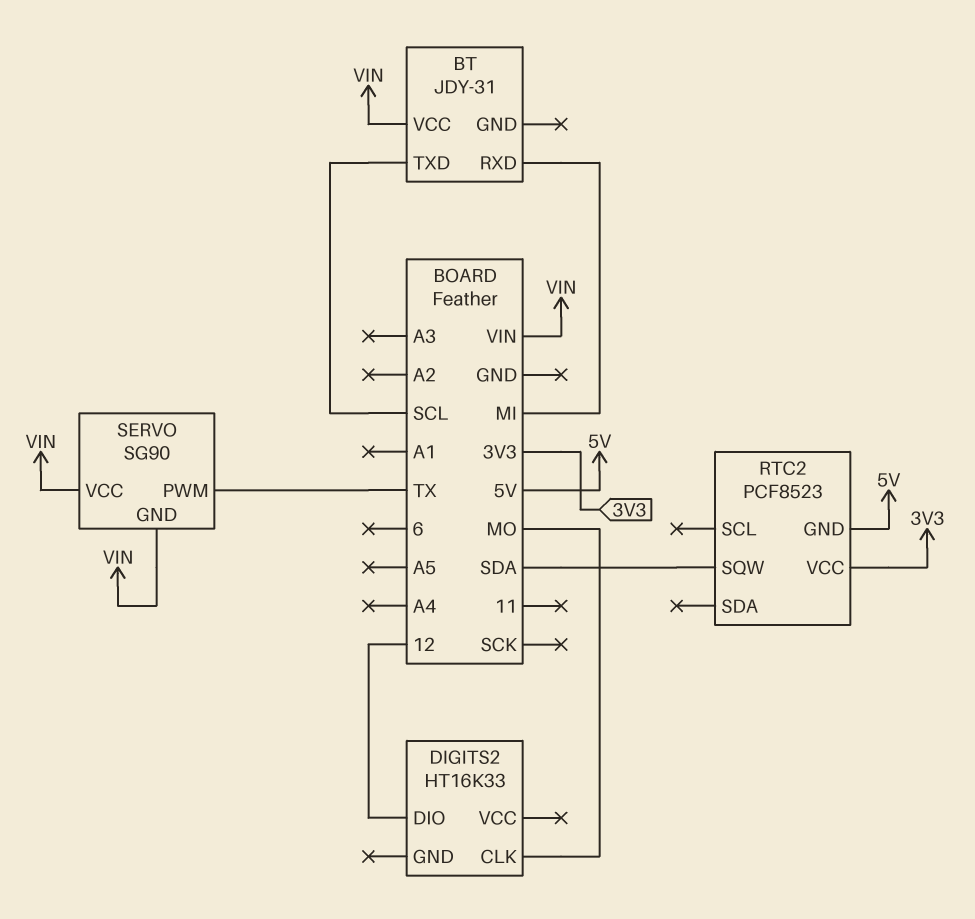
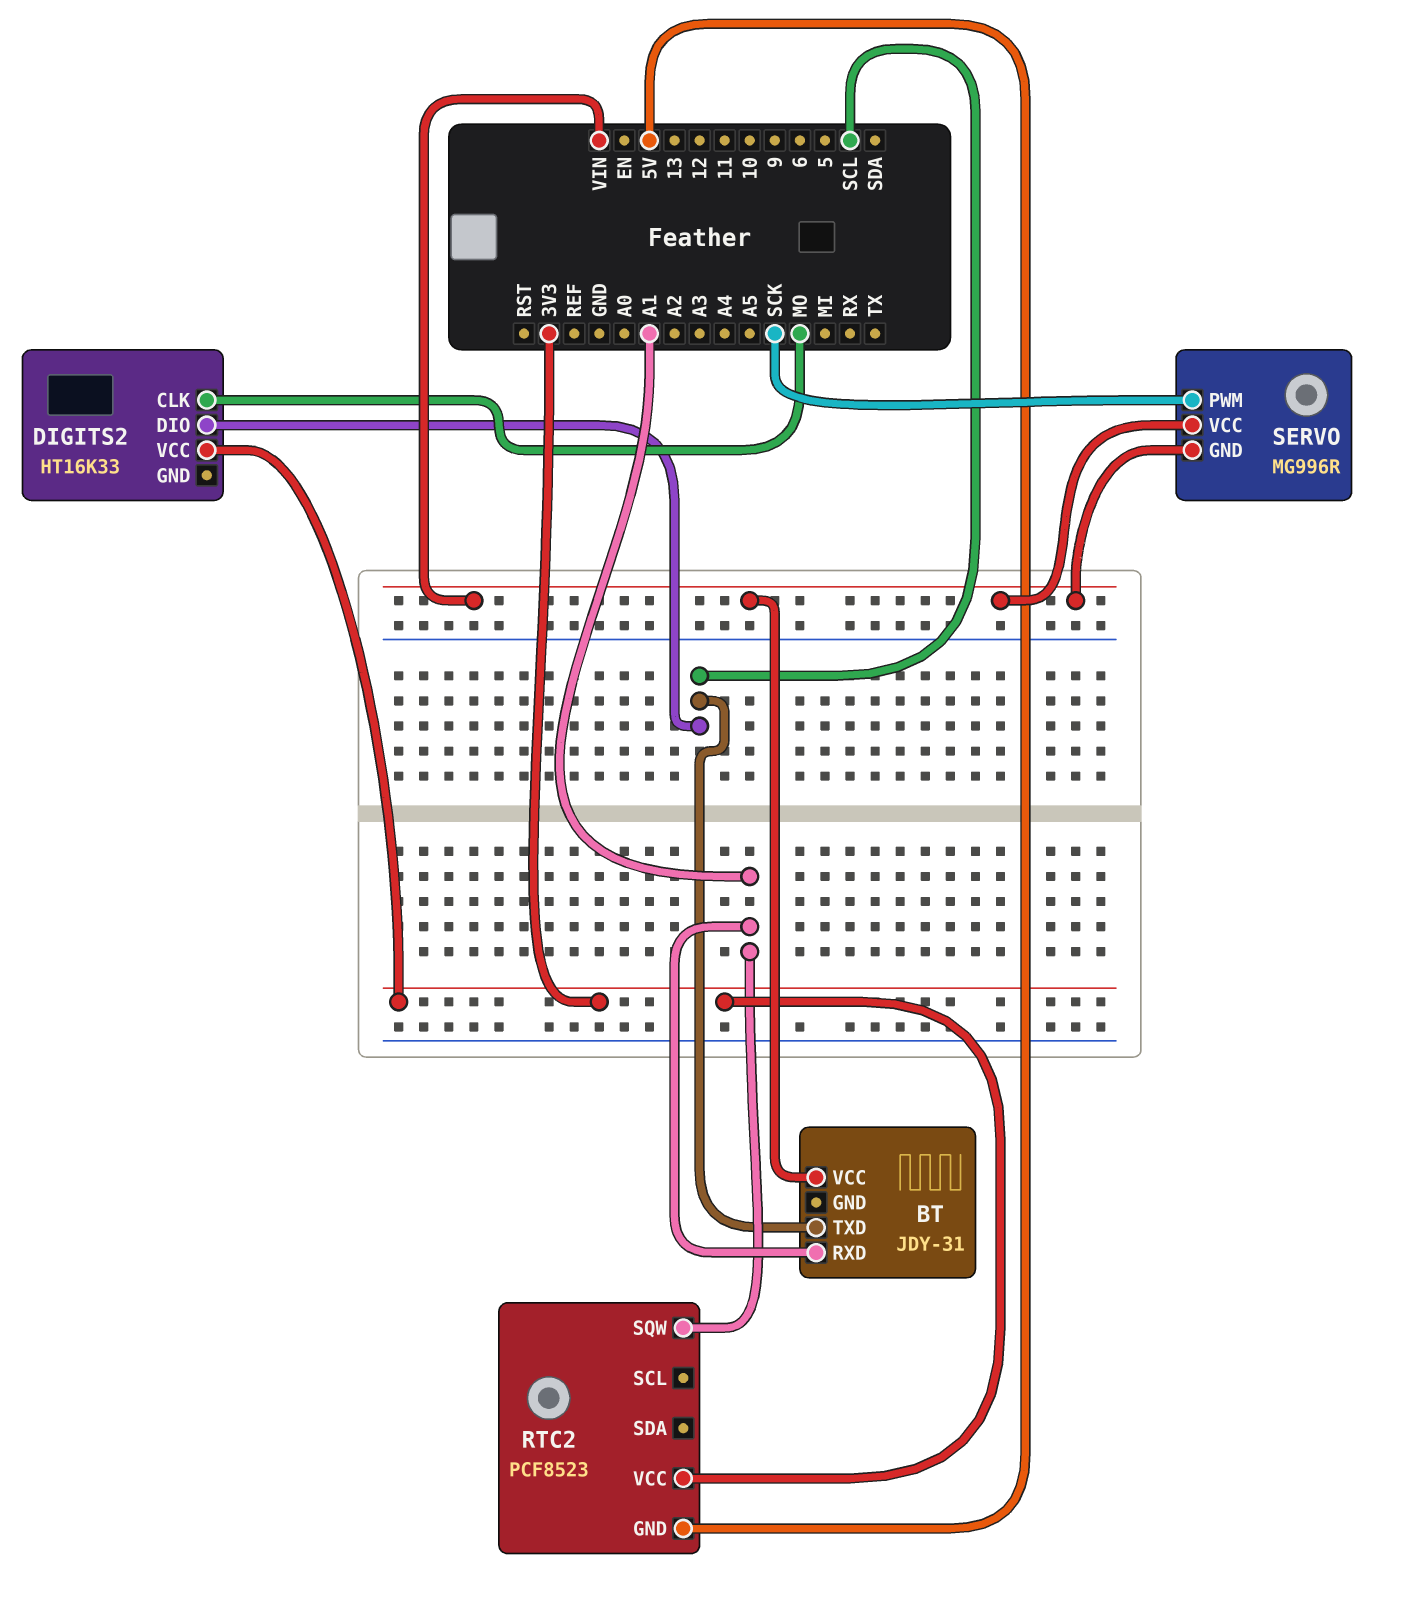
BT pin RXD: MI -> A1
DIGITS2 pin DIO: 12 -> SCL
DIGITS2 pin VCC: none -> 3V3
RTC2 pin SQW: SDA -> A1
SERVO: SG90 -> MG996R
SERVO pin PWM: TX -> SCK

